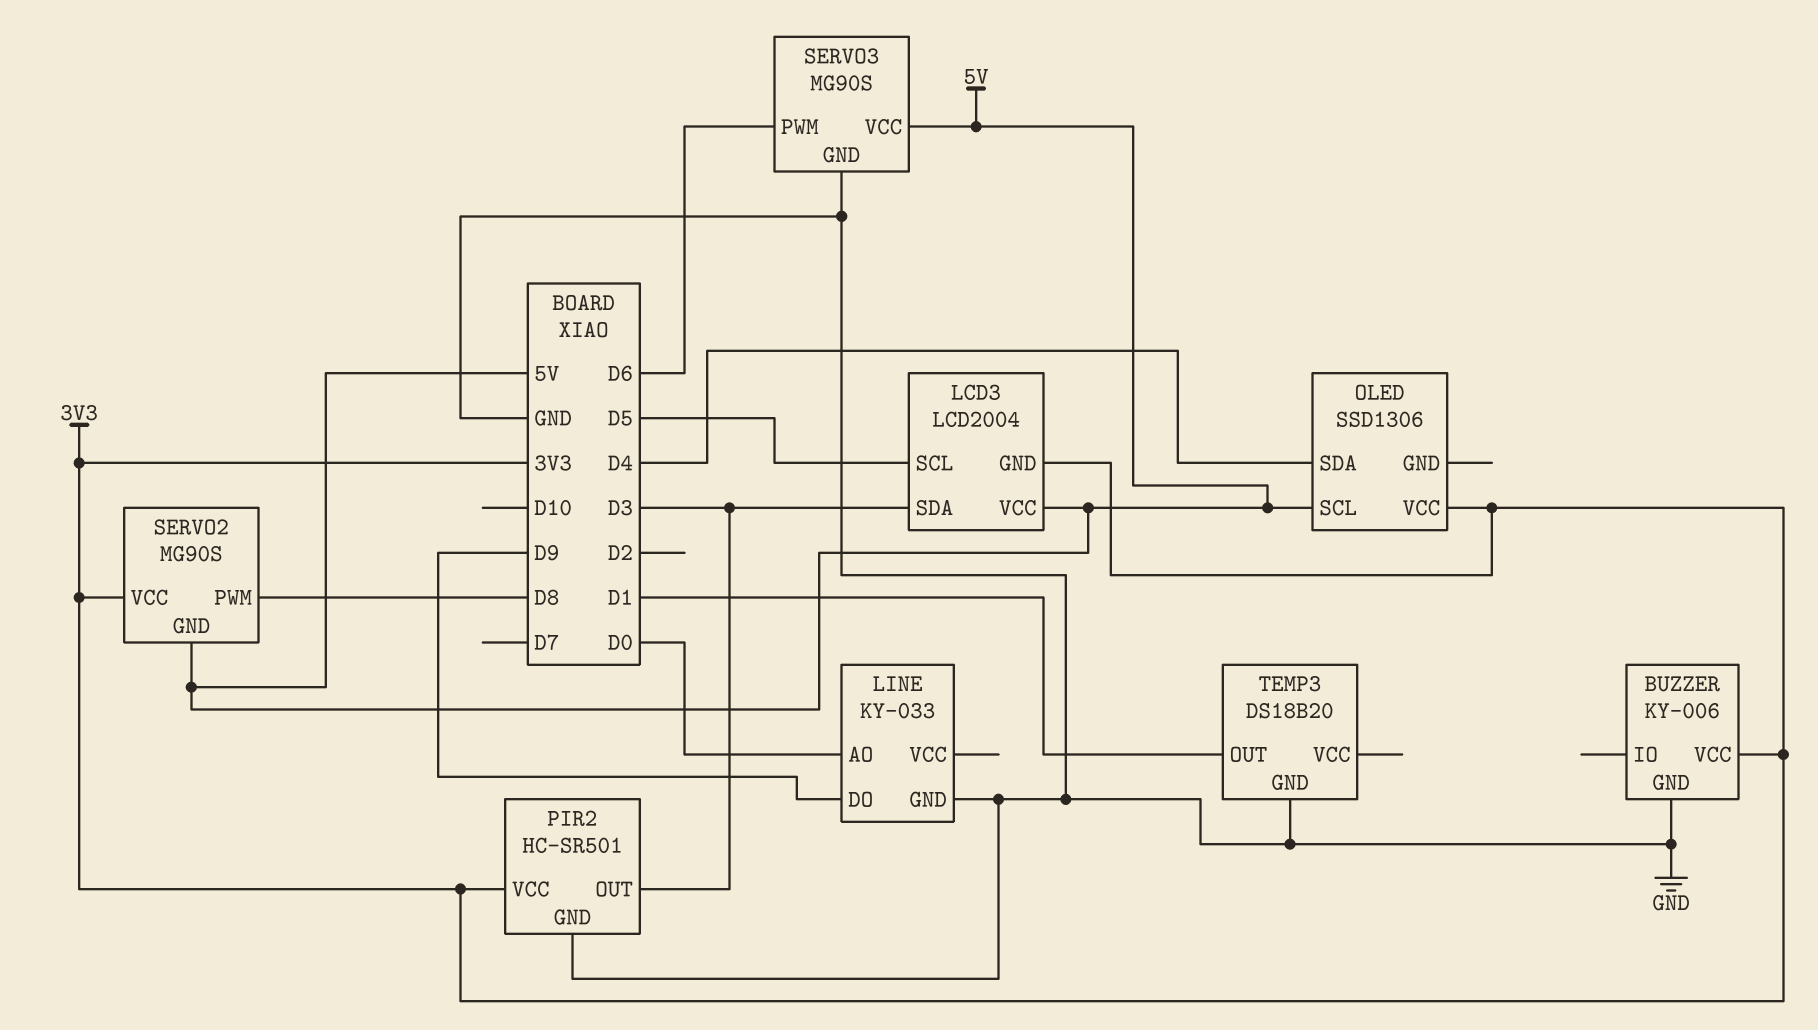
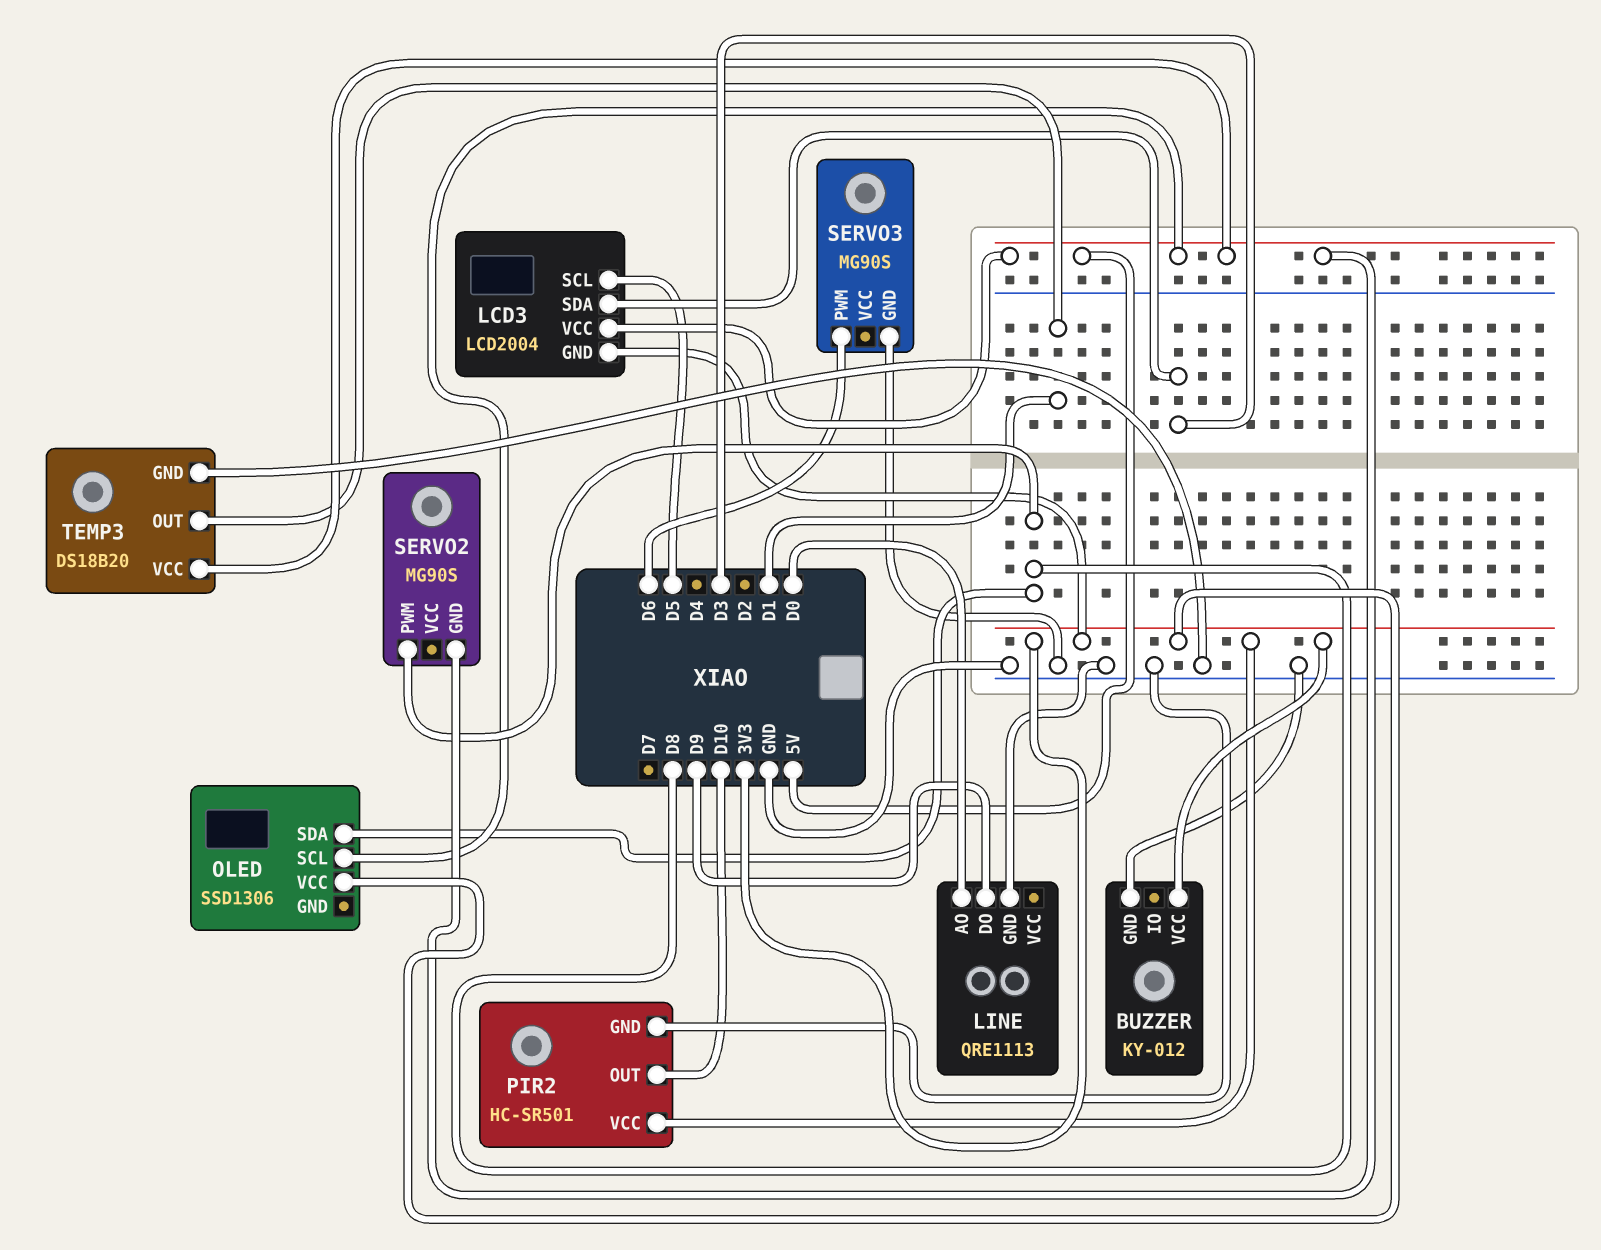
BUZZER: KY-006 -> KY-012
LINE: KY-033 -> QRE1113
OLED pin SDA: D4 -> D8
PIR2 pin OUT: D3 -> D10
SERVO2 pin VCC: 3V3 -> none
SERVO3 pin VCC: 5V -> none
TEMP3 pin VCC: none -> 5V

